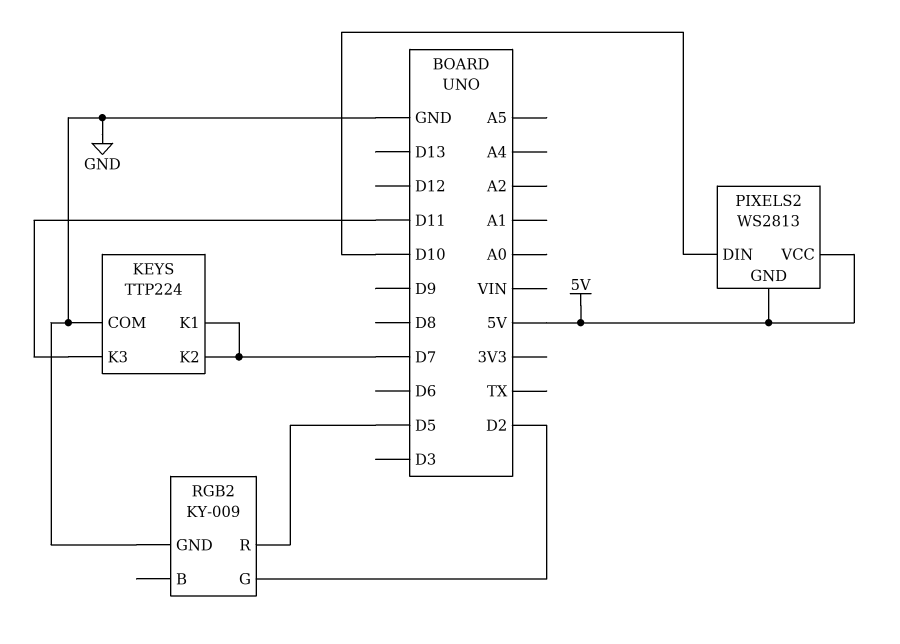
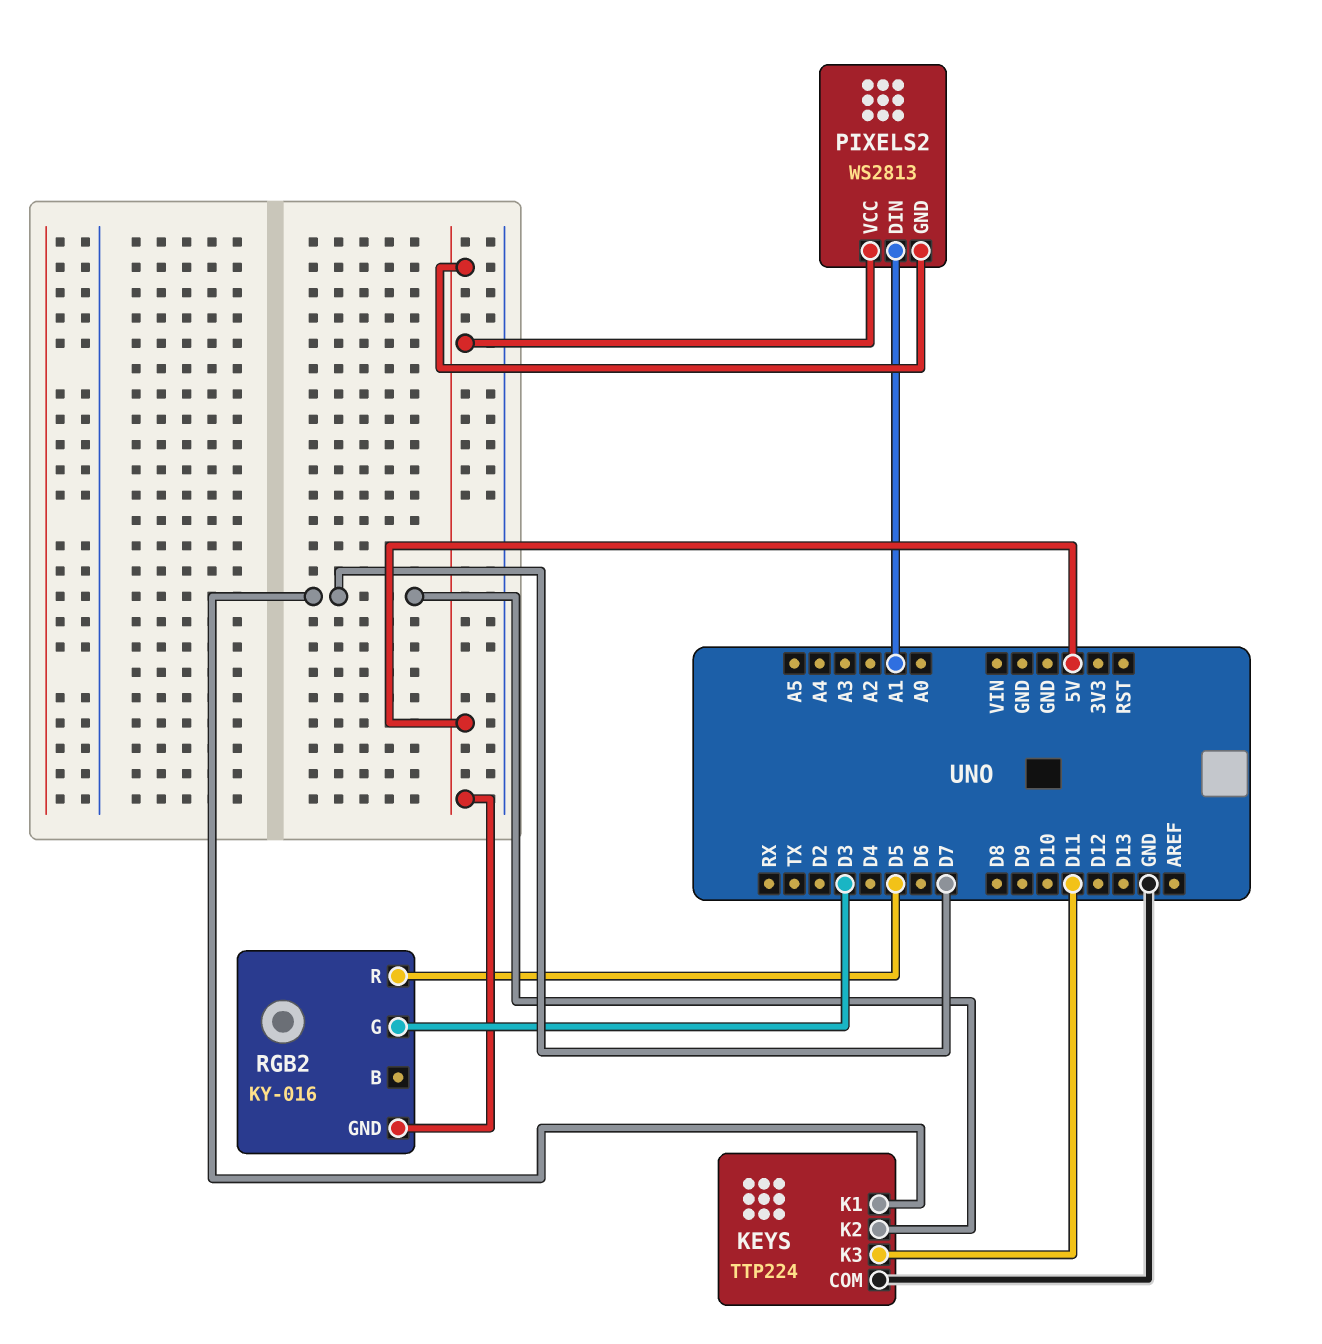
PIXELS2 pin DIN: D10 -> A1
RGB2: KY-009 -> KY-016
RGB2 pin G: D2 -> D3
RGB2 pin GND: GND -> 5V

